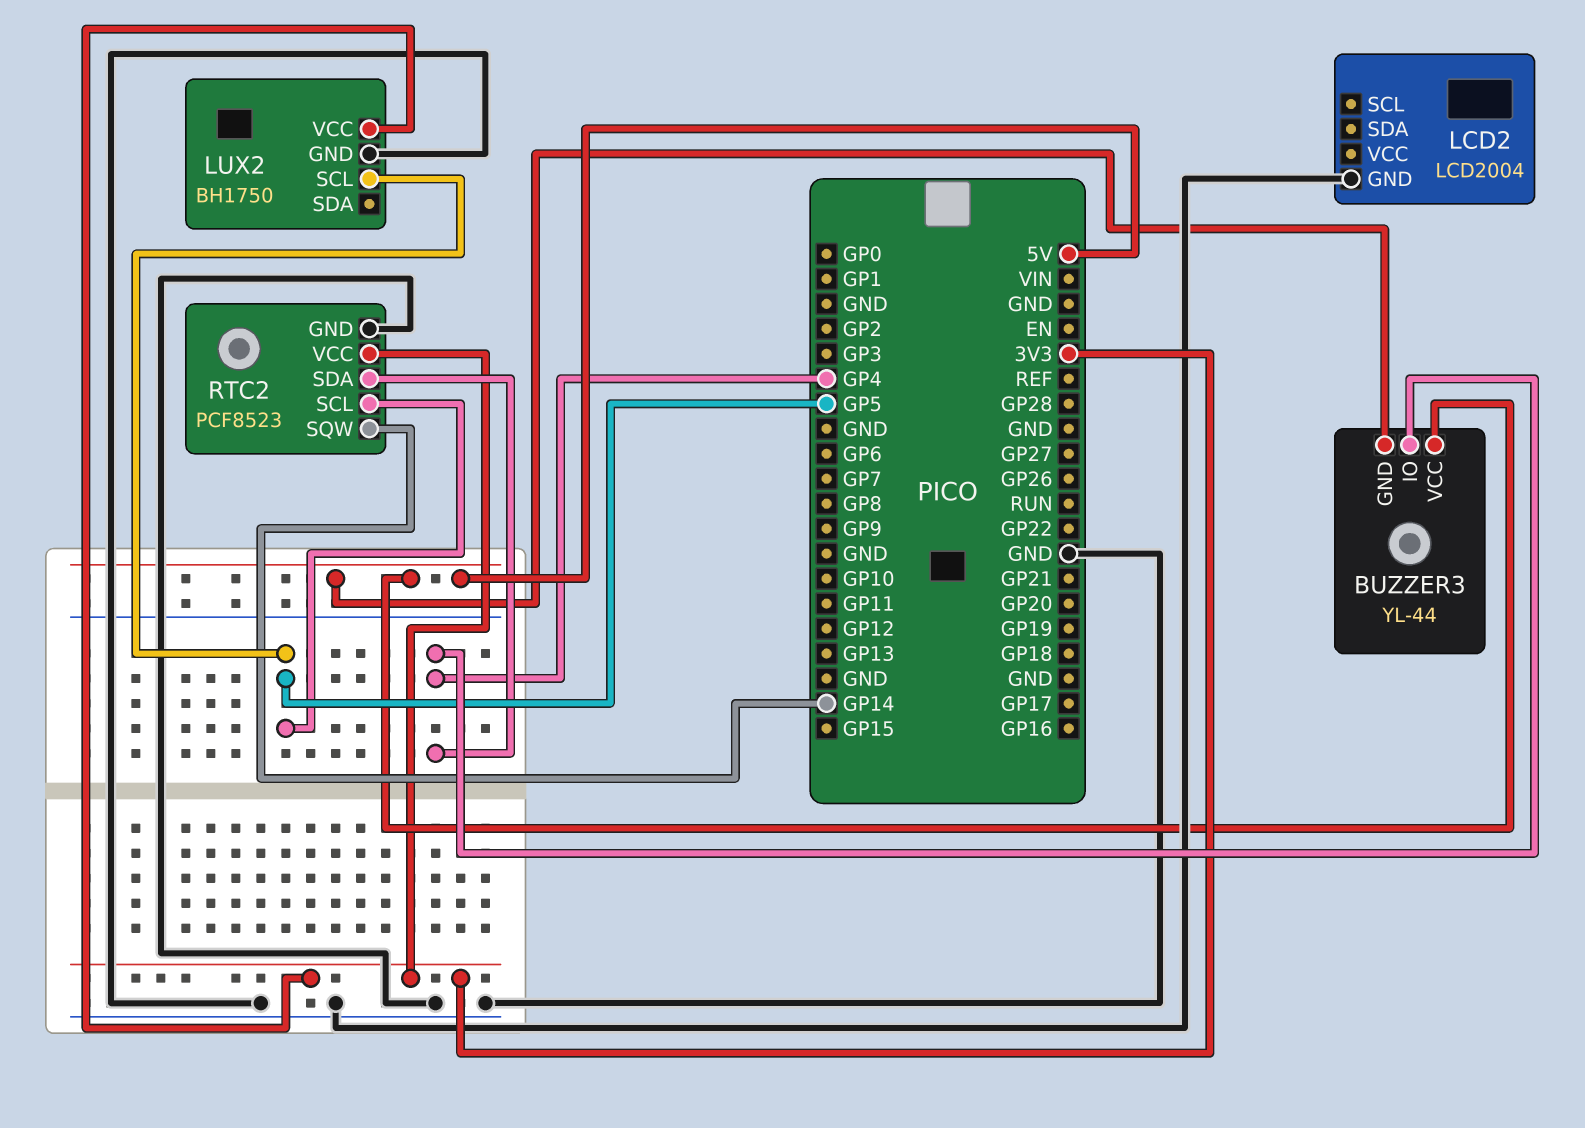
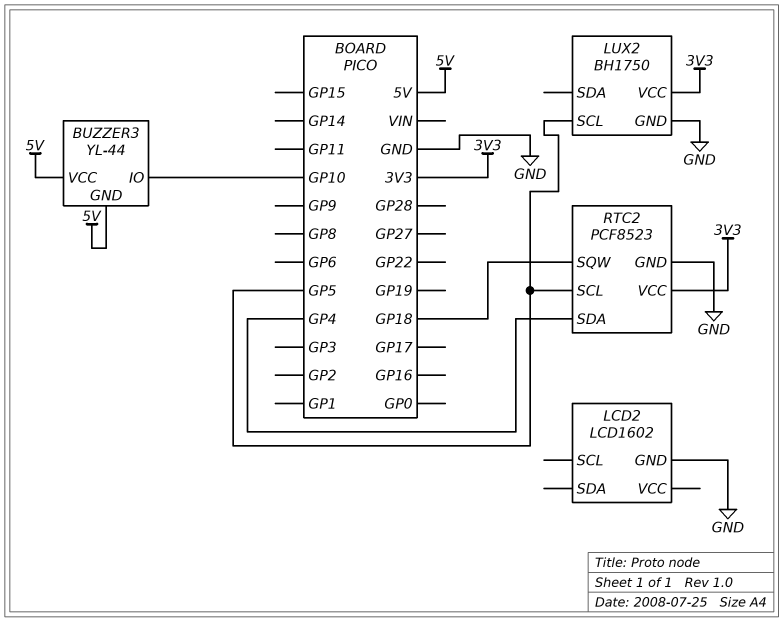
BUZZER3 pin IO: GP4 -> GP10
LCD2: LCD2004 -> LCD1602
RTC2 pin SQW: GP14 -> GP18

